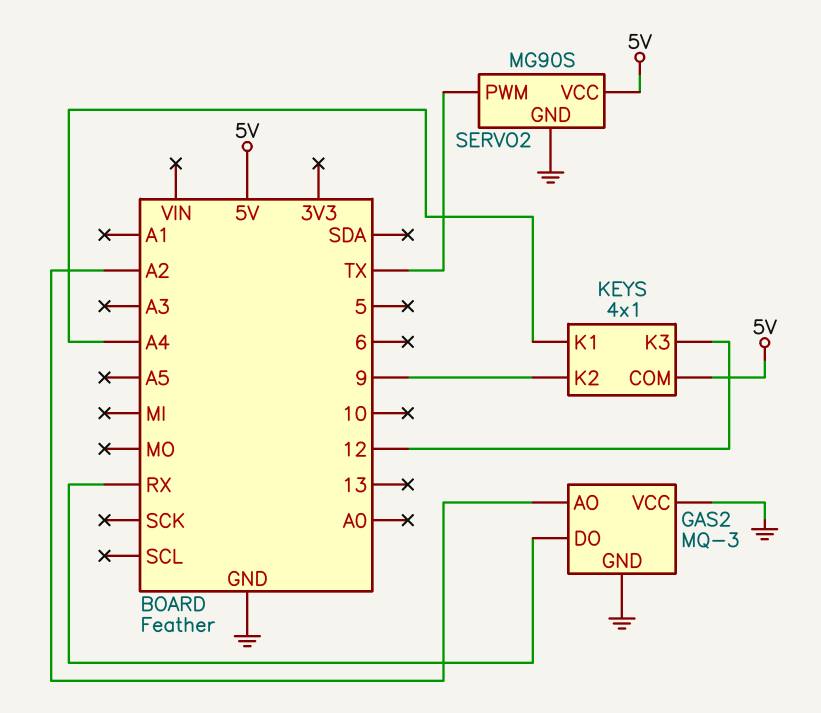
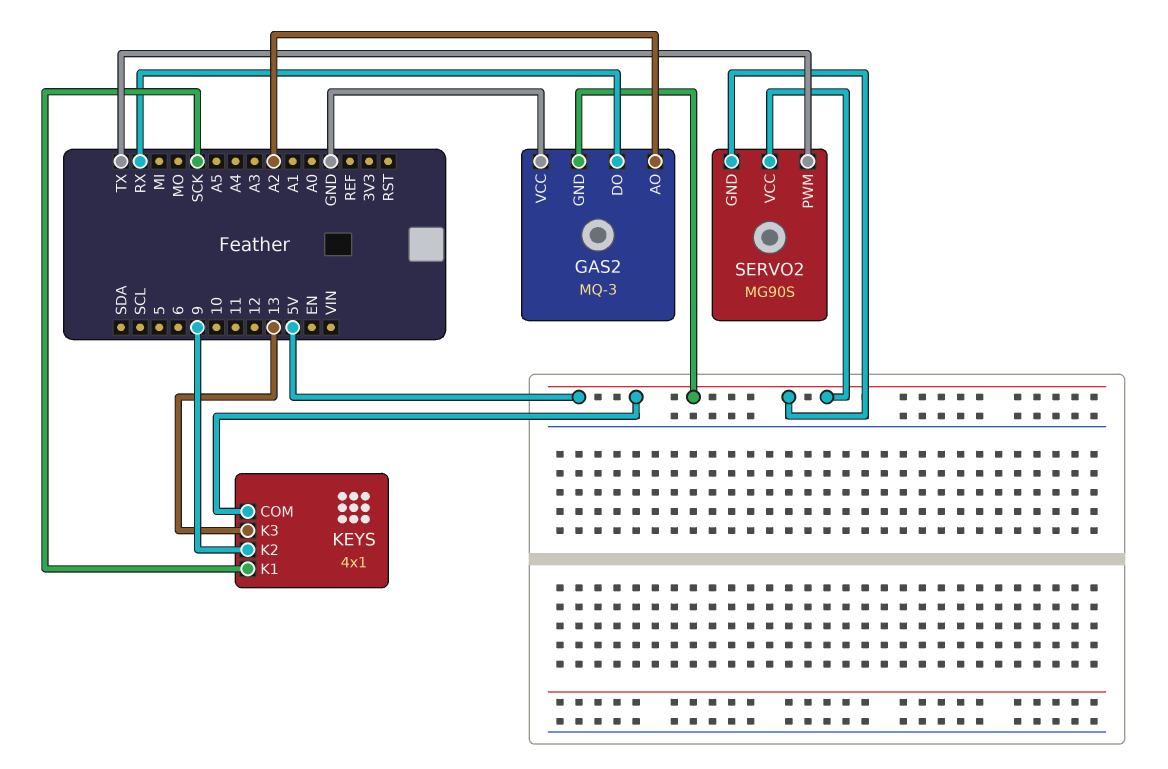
GAS2 pin GND: GND -> 5V
KEYS pin K1: A4 -> SCK
KEYS pin K3: 12 -> 13
SERVO2 pin GND: GND -> 5V

